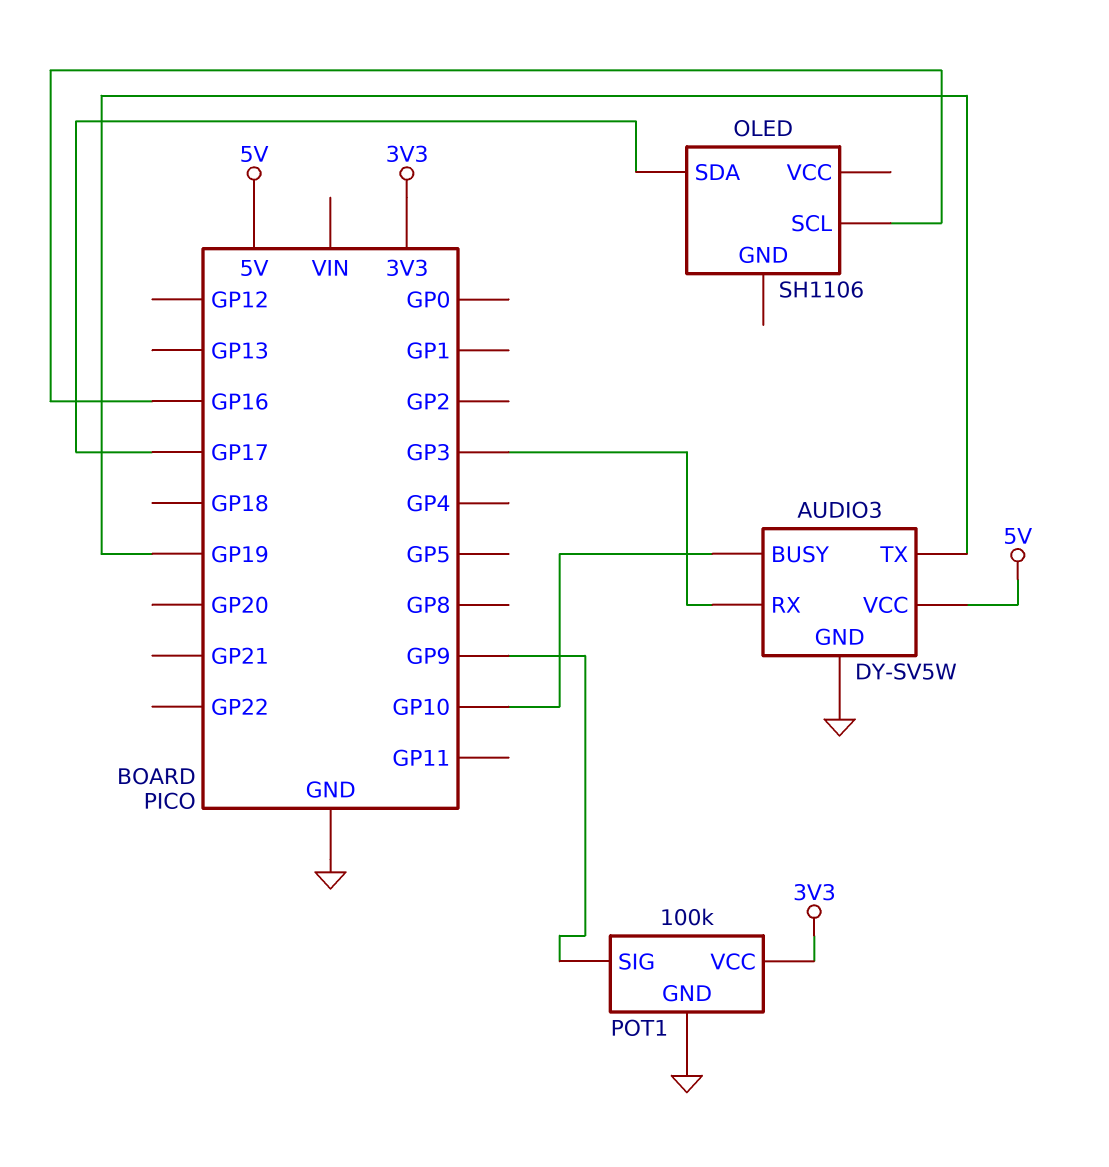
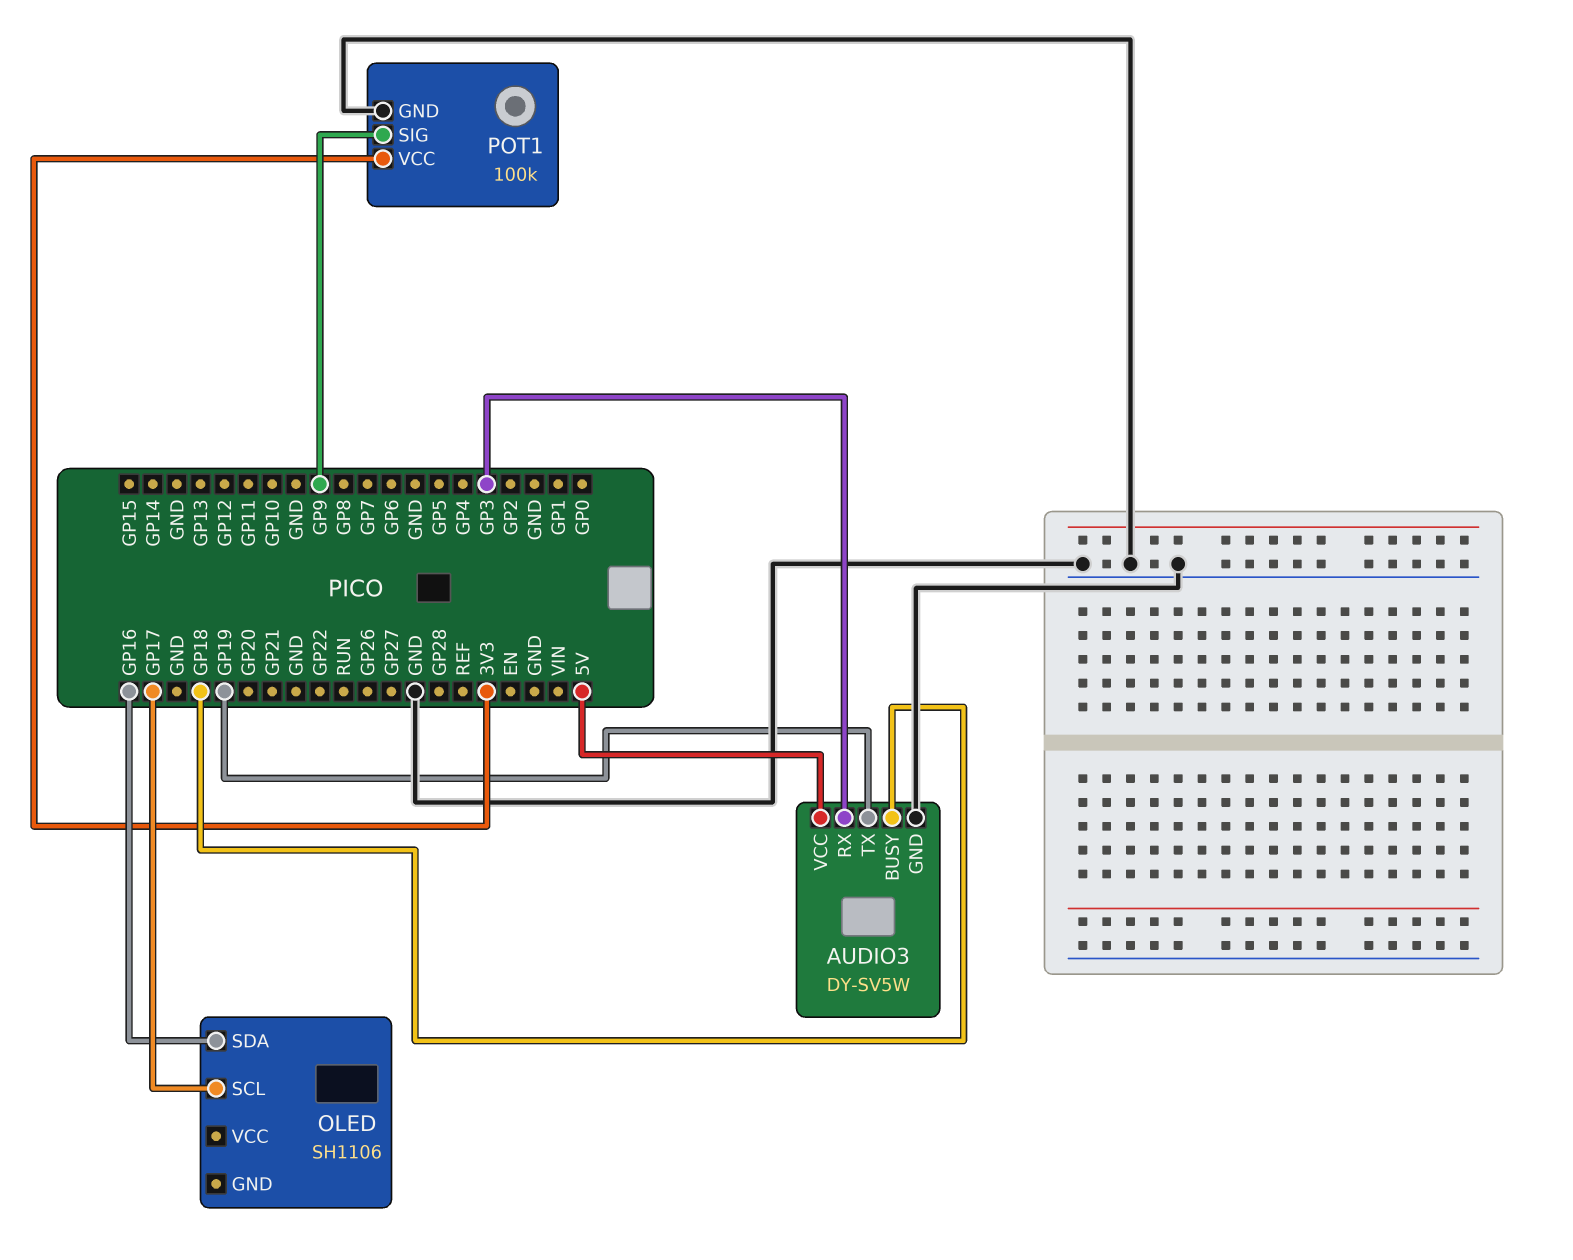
AUDIO3 pin BUSY: GP10 -> GP18
OLED pin SCL: GP16 -> GP17
OLED pin SDA: GP17 -> GP16

